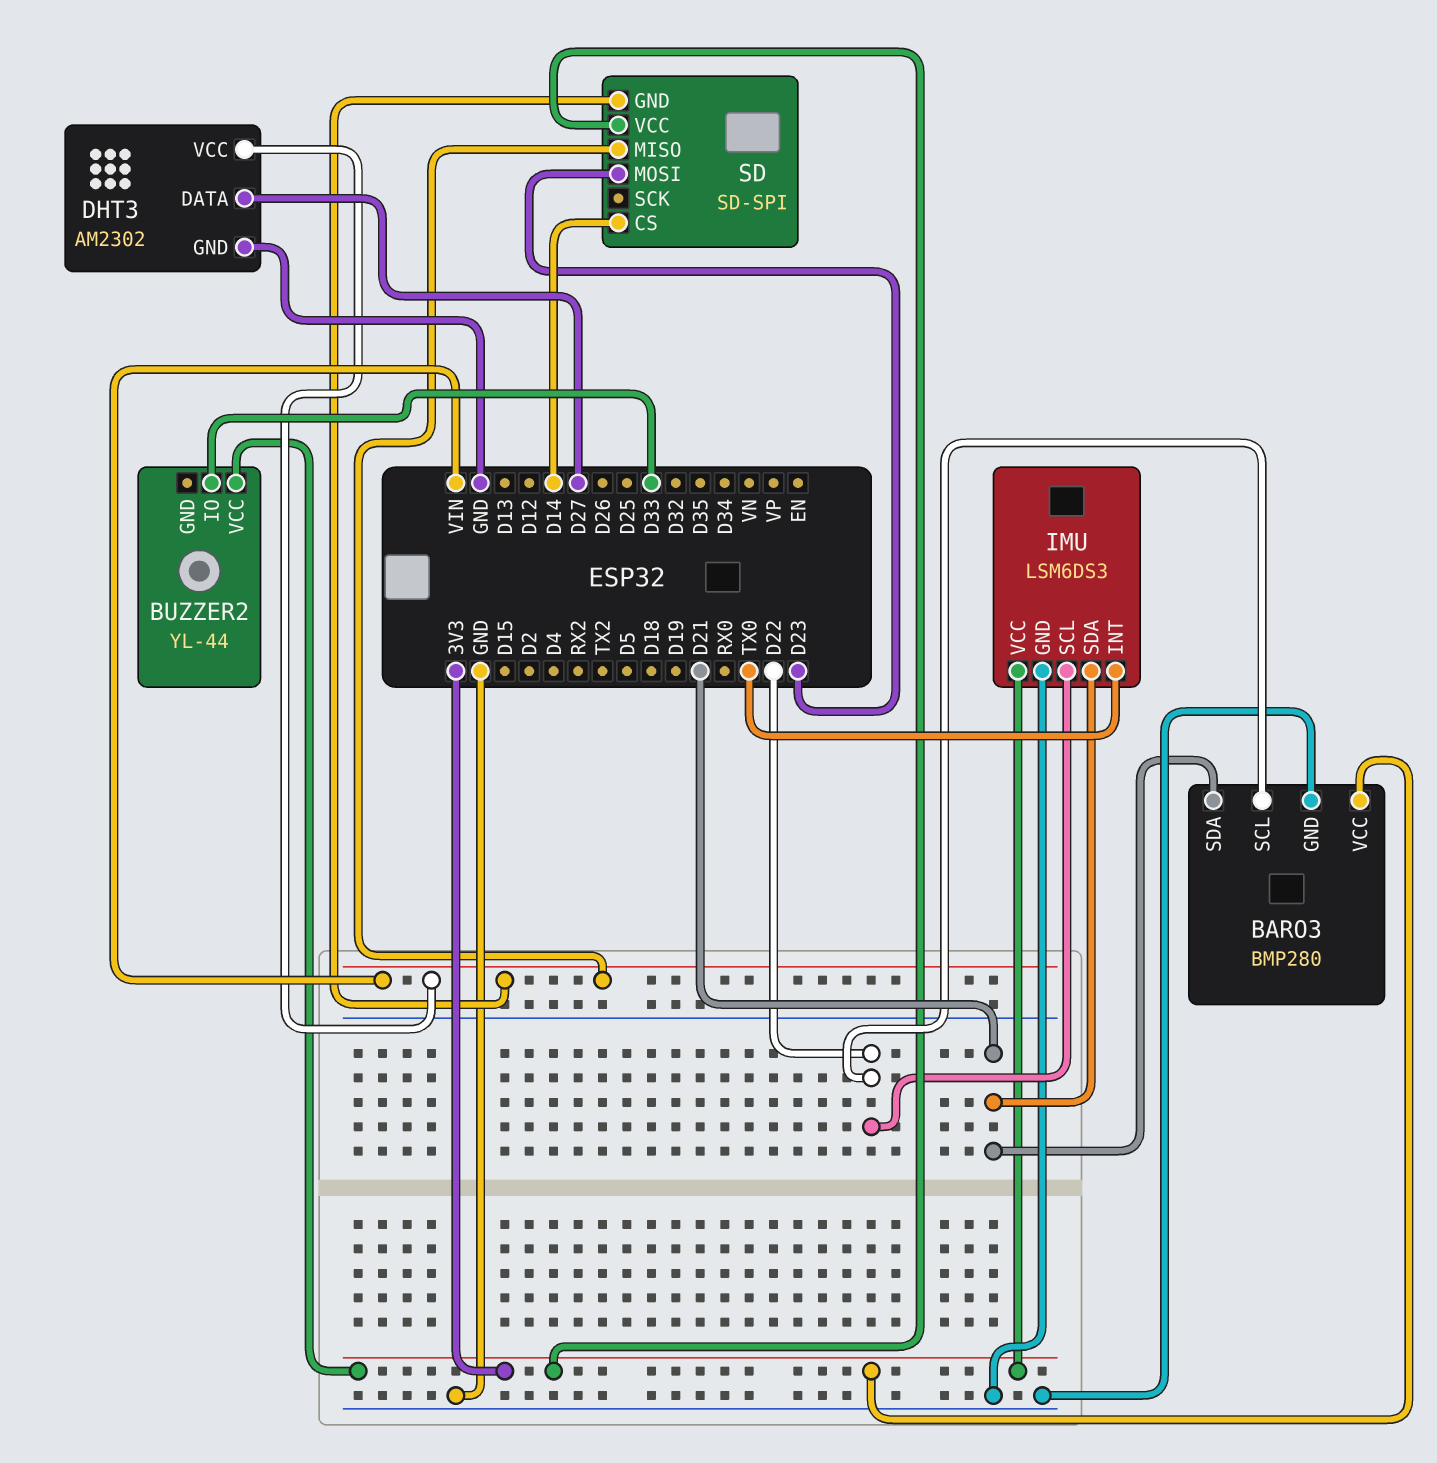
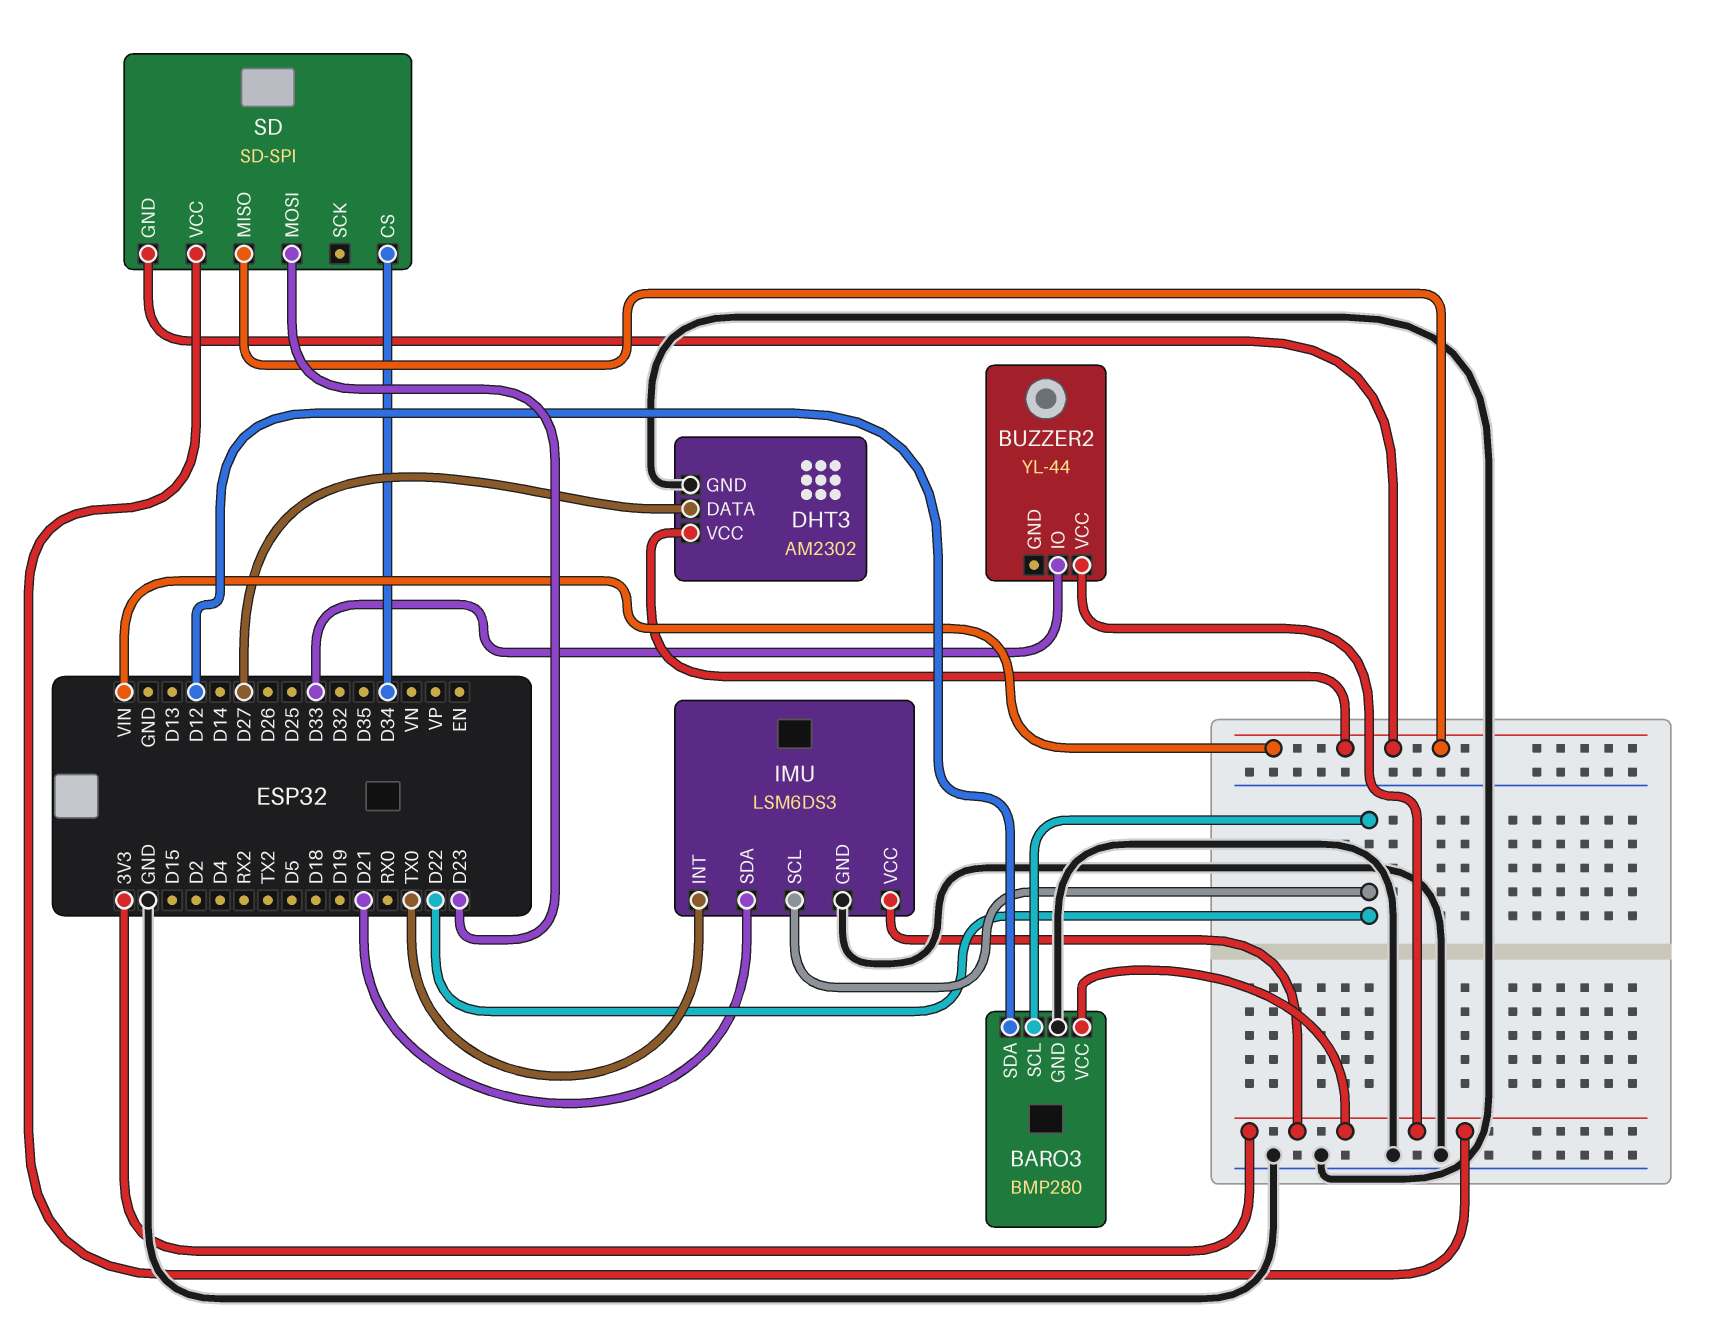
BARO3 pin SDA: D21 -> D12
SD pin CS: D14 -> D34

